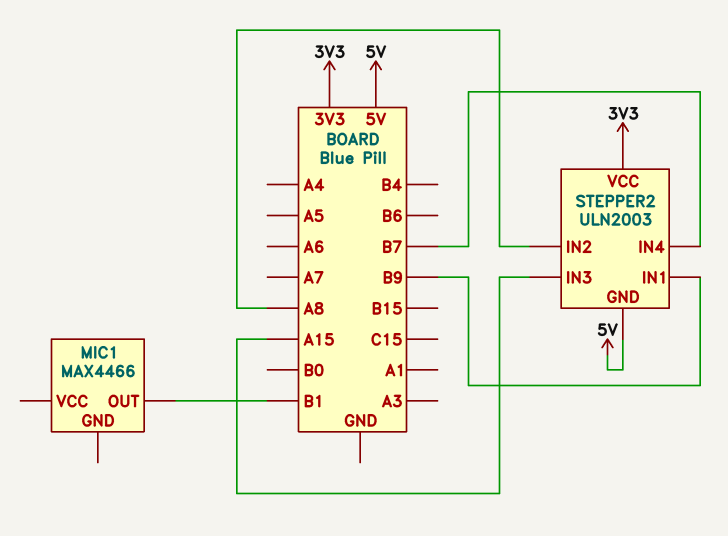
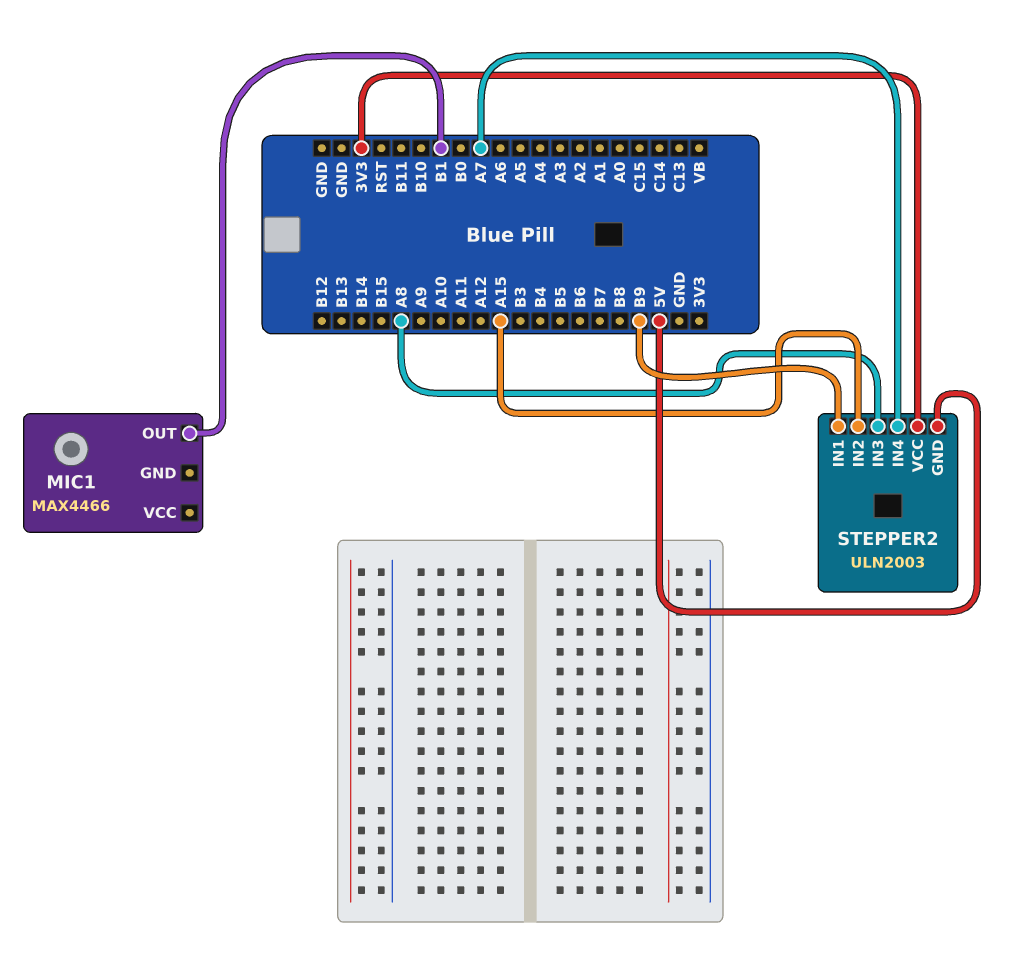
STEPPER2 pin IN2: A8 -> A15
STEPPER2 pin IN3: A15 -> A8
STEPPER2 pin IN4: B7 -> A7

